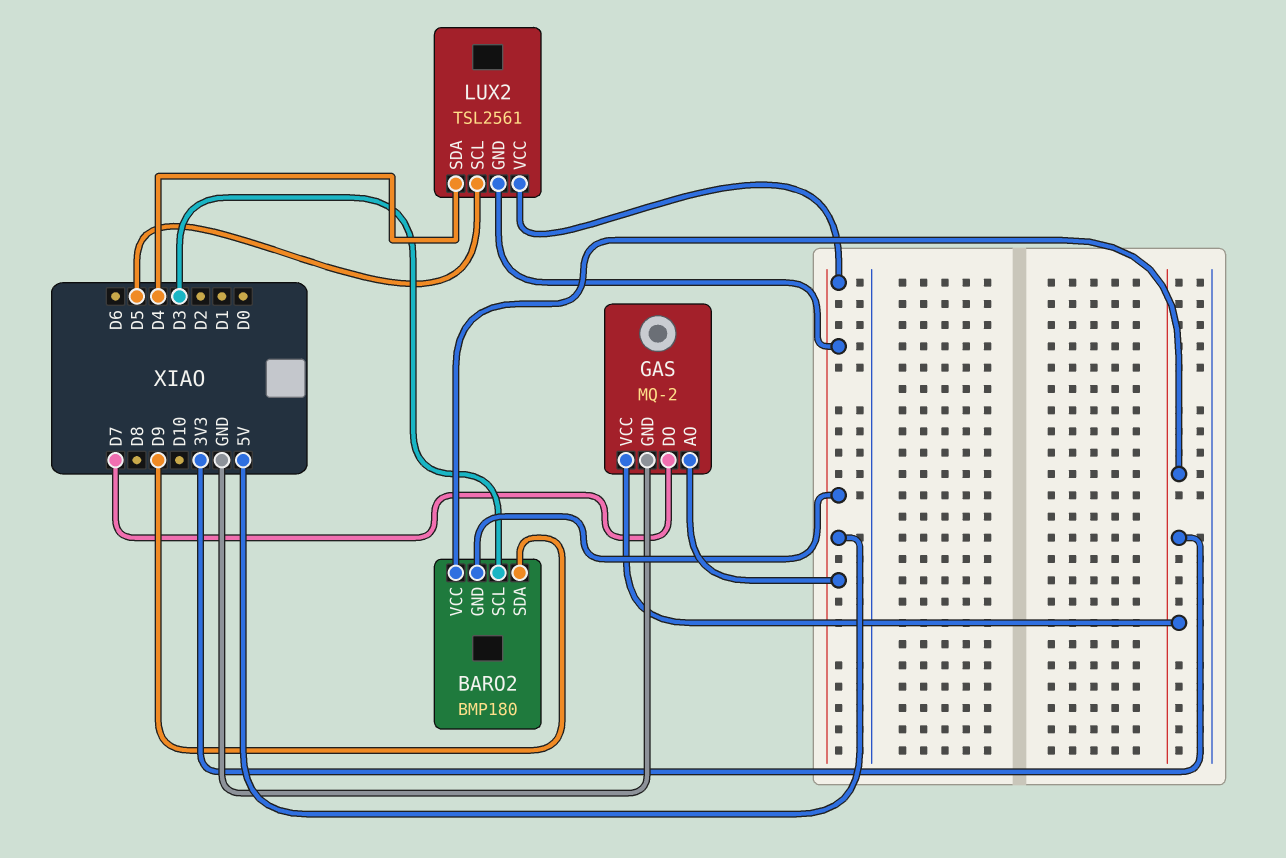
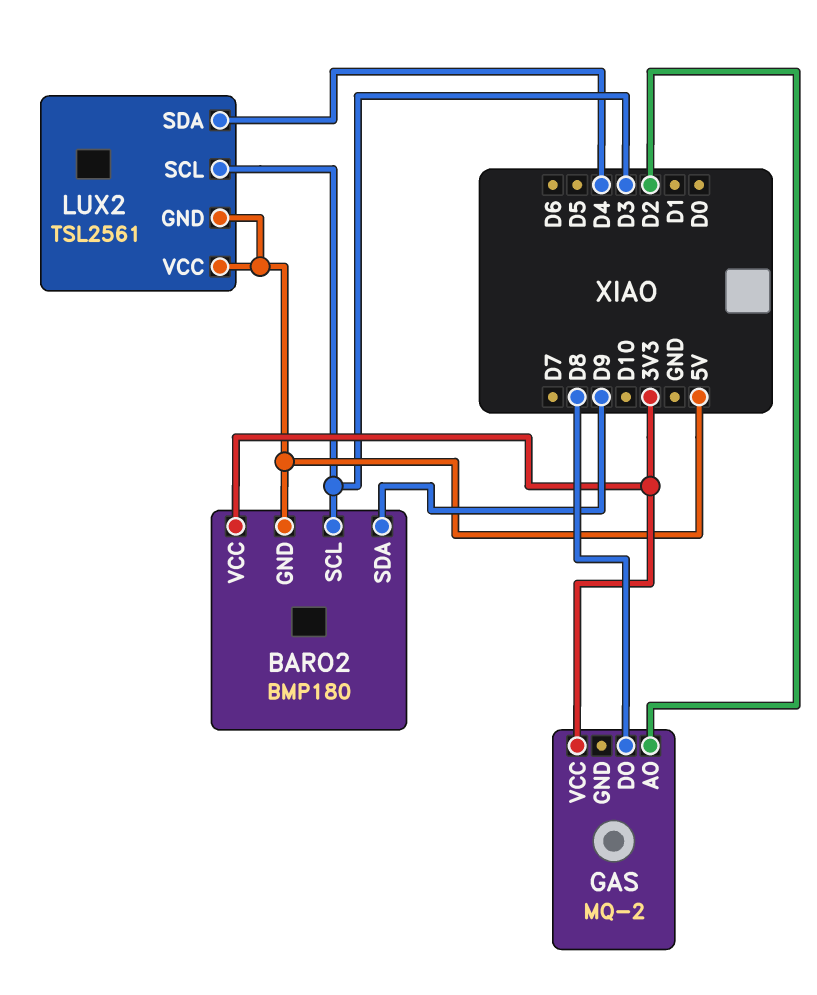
GAS pin AO: 5V -> D2
GAS pin DO: D7 -> D8
GAS pin GND: GND -> none
LUX2 pin SCL: D5 -> D3

